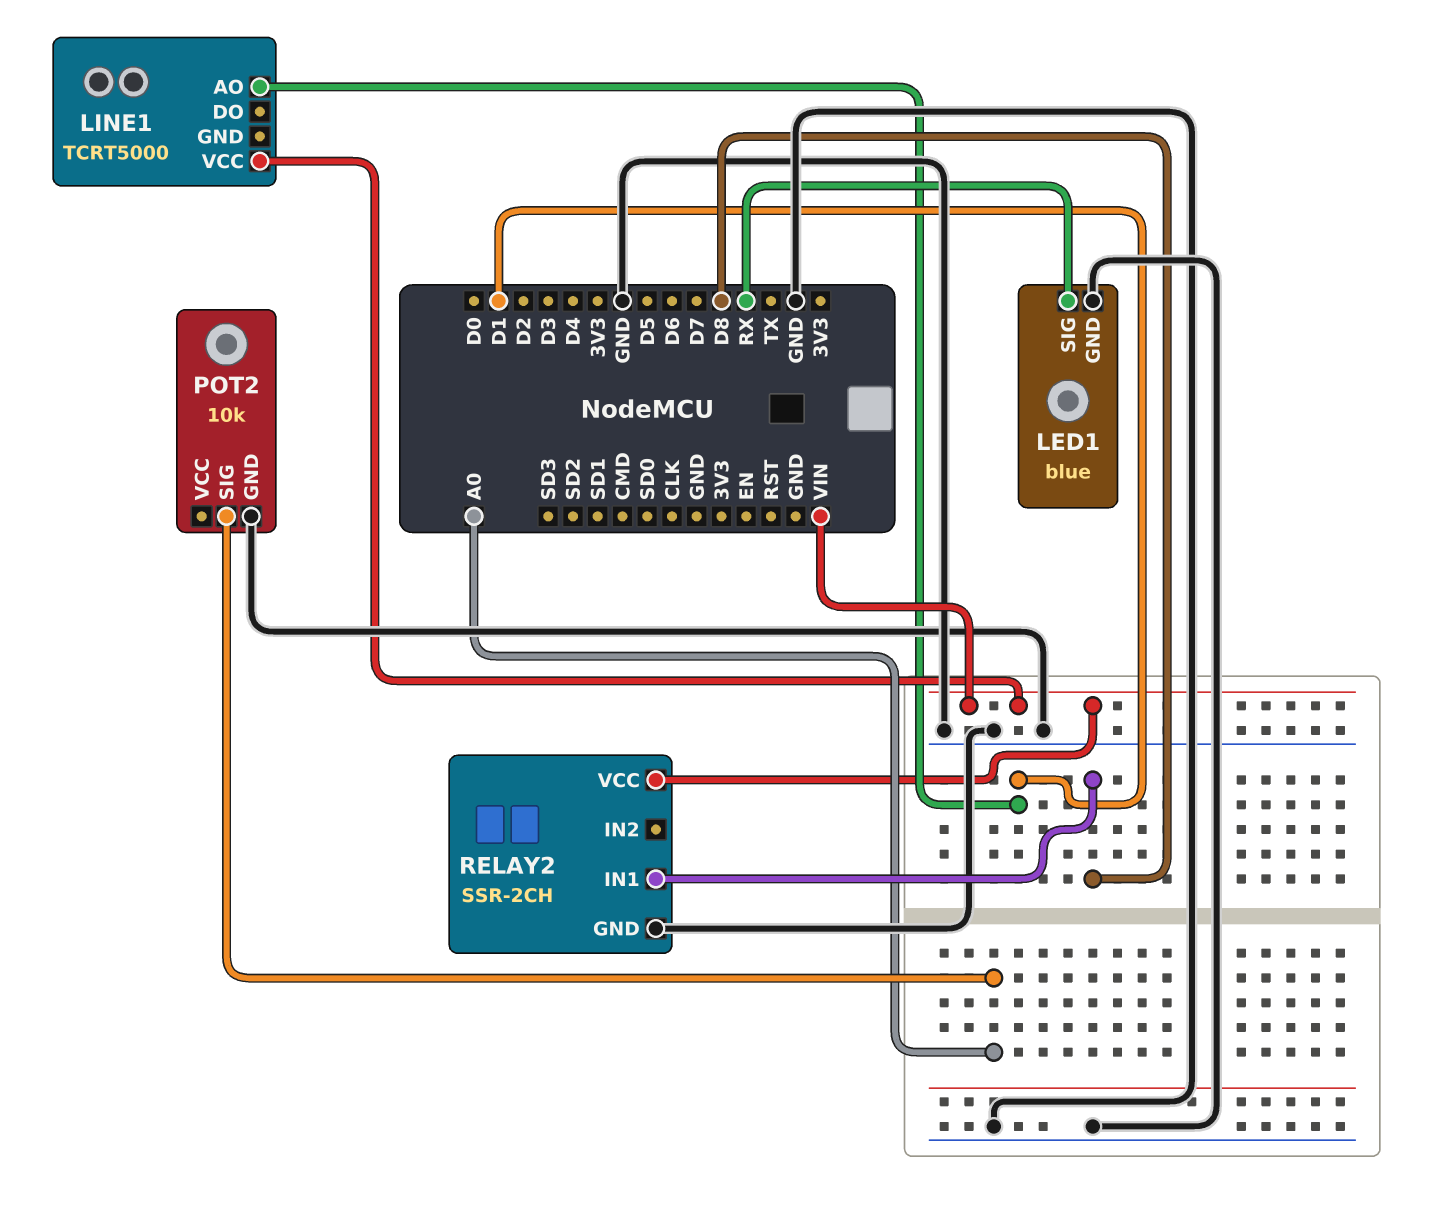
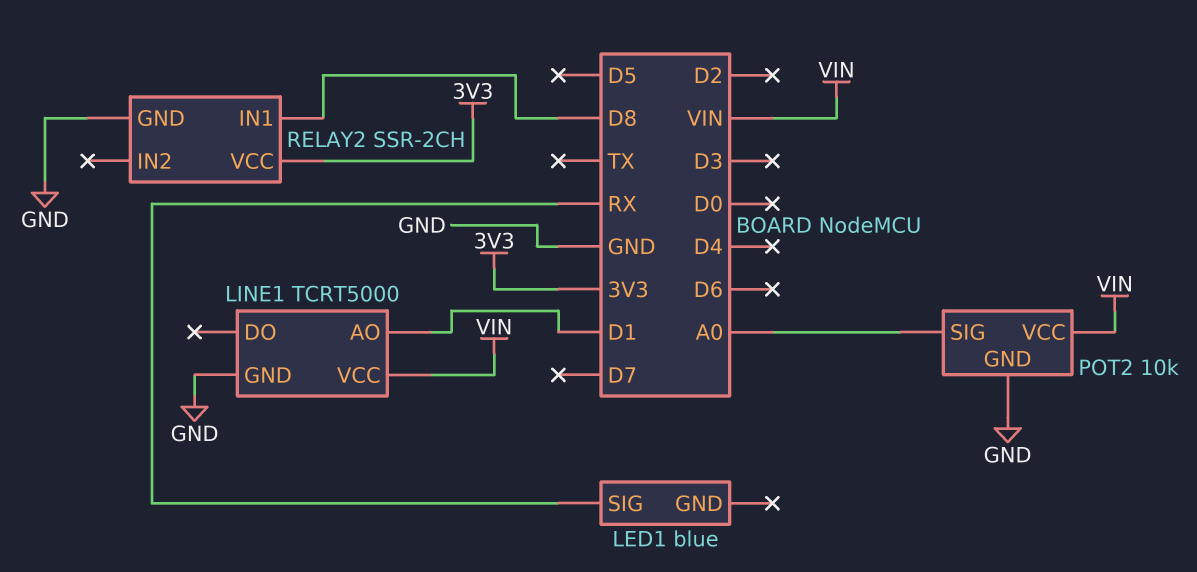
LED1 pin GND: GND -> none
LINE1 pin GND: none -> GND
POT2 pin VCC: none -> VIN
RELAY2 pin VCC: VIN -> 3V3

